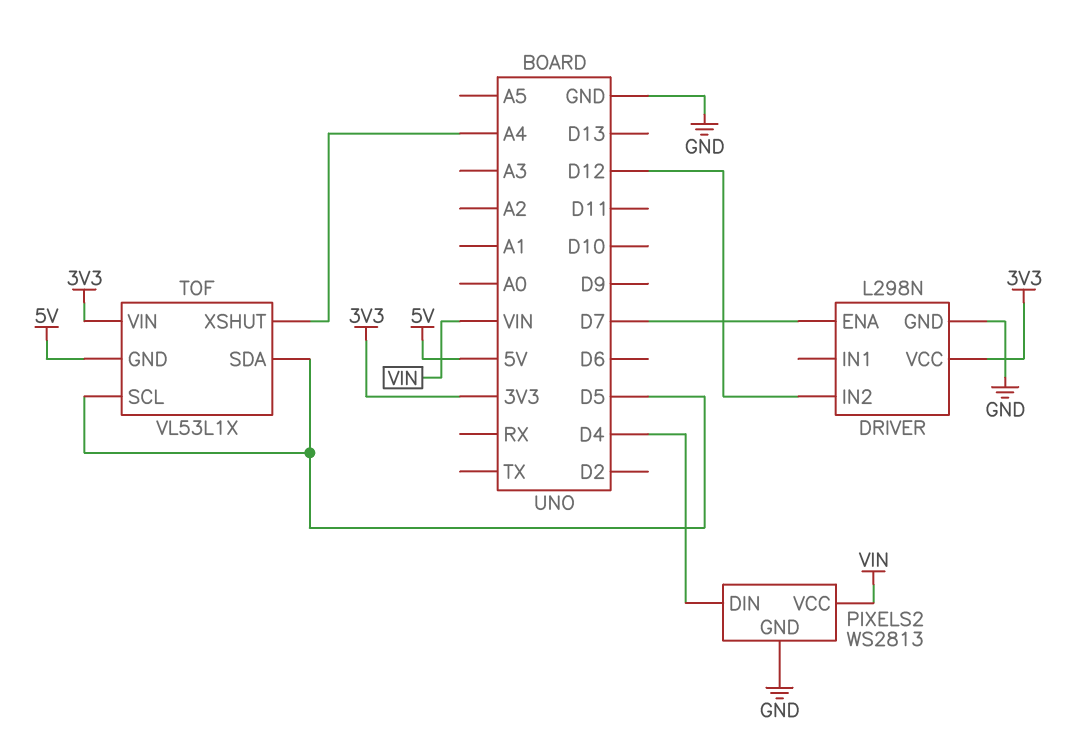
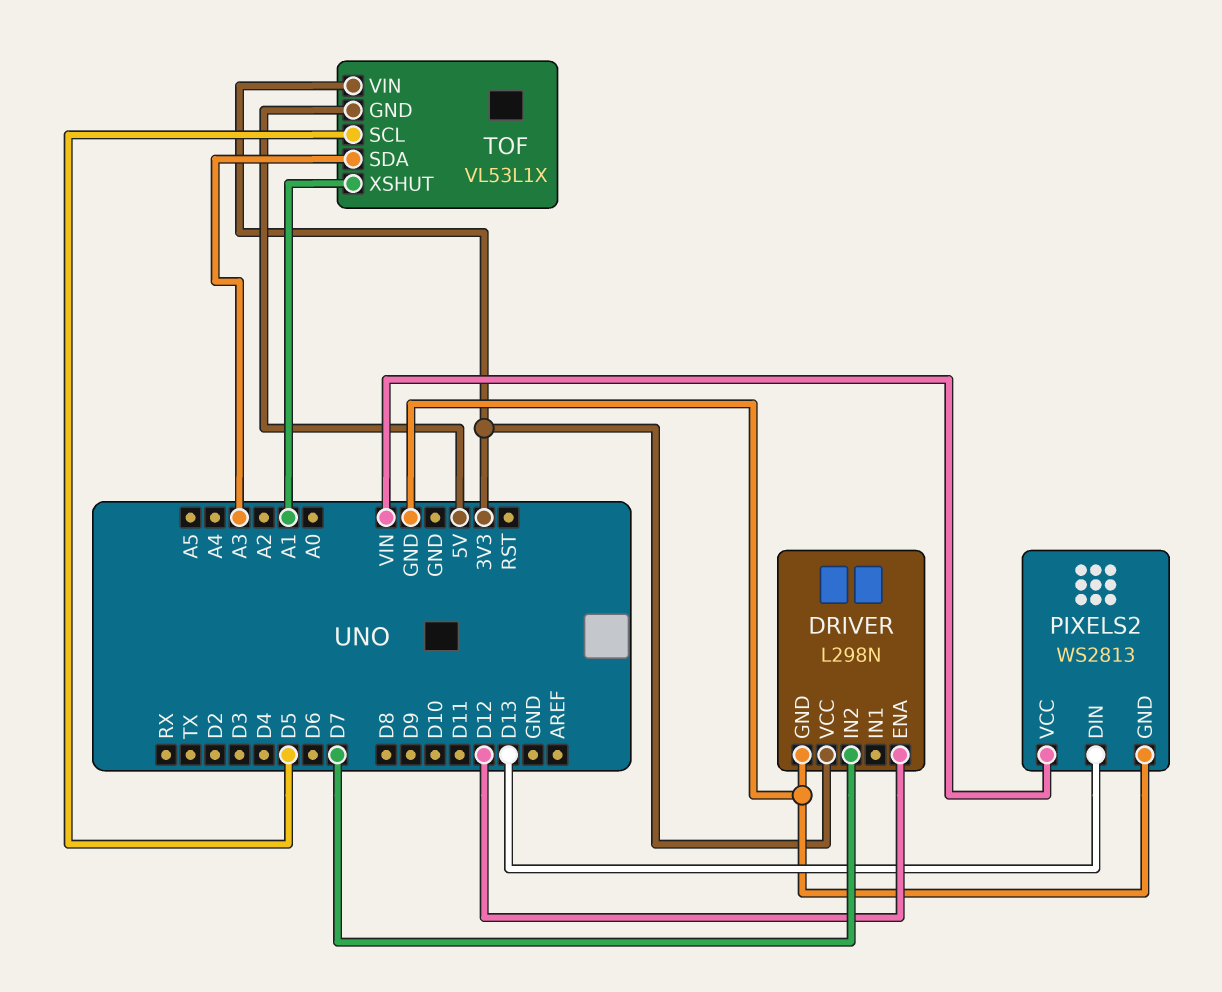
DRIVER pin ENA: D7 -> D12
DRIVER pin IN2: D12 -> D7
PIXELS2 pin DIN: D4 -> D13
TOF pin SDA: D5 -> A3
TOF pin XSHUT: A4 -> A1

